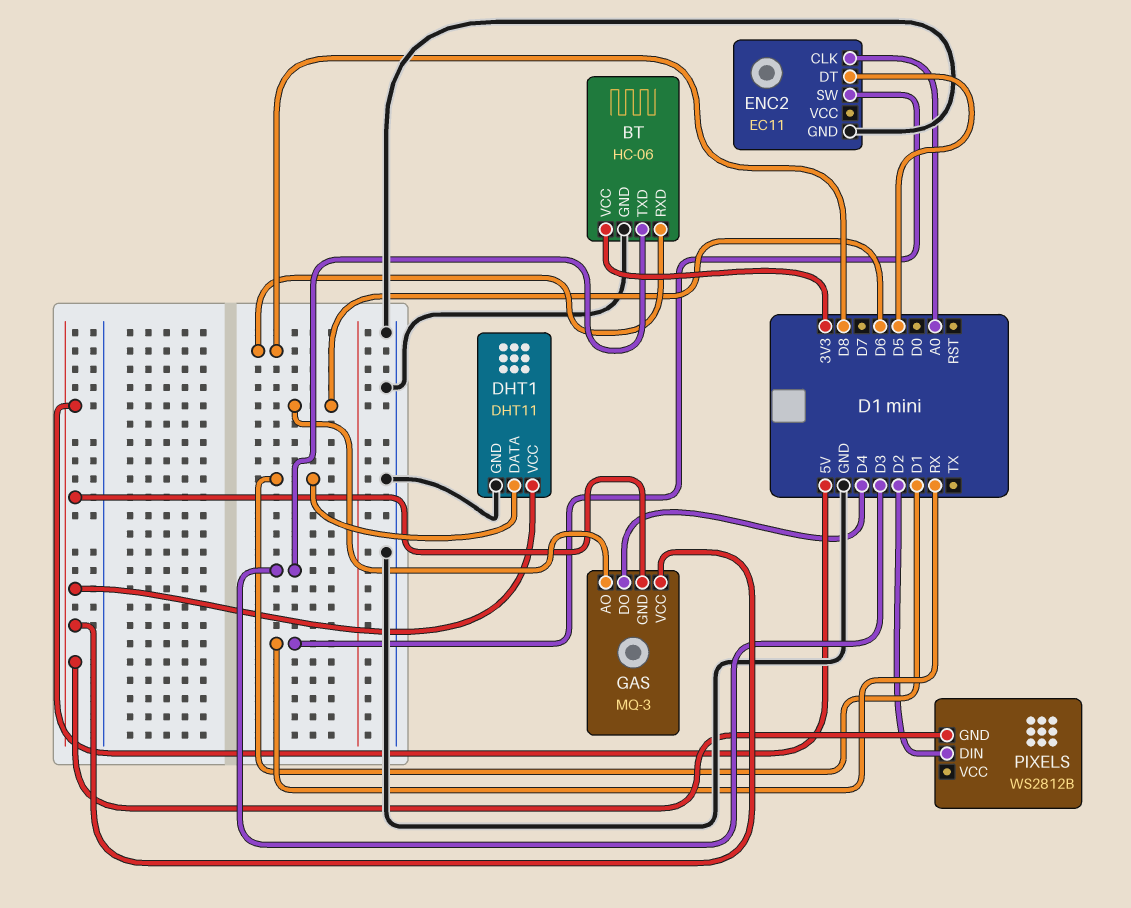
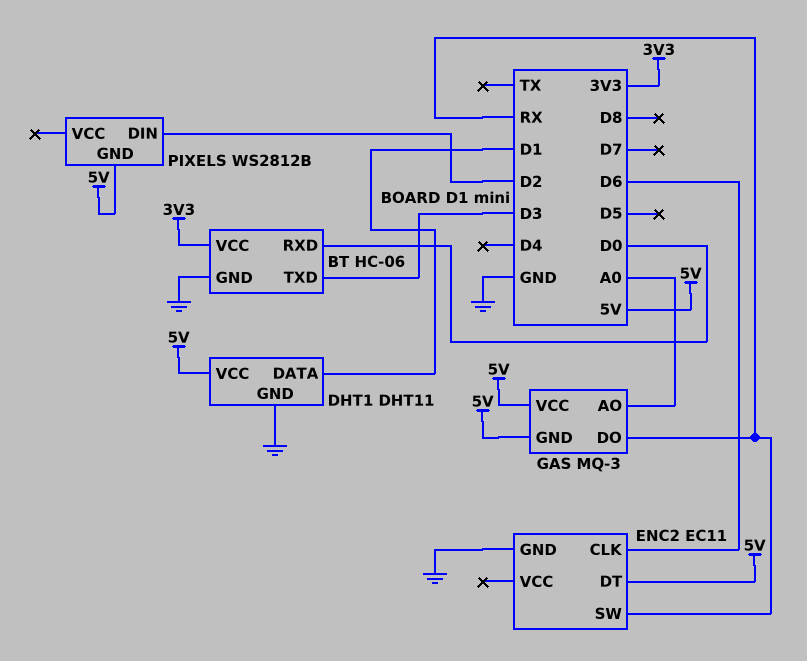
BT pin RXD: D8 -> D0
ENC2 pin CLK: A0 -> D6
ENC2 pin DT: D5 -> 5V
GAS pin AO: D6 -> A0
GAS pin DO: D4 -> RX

